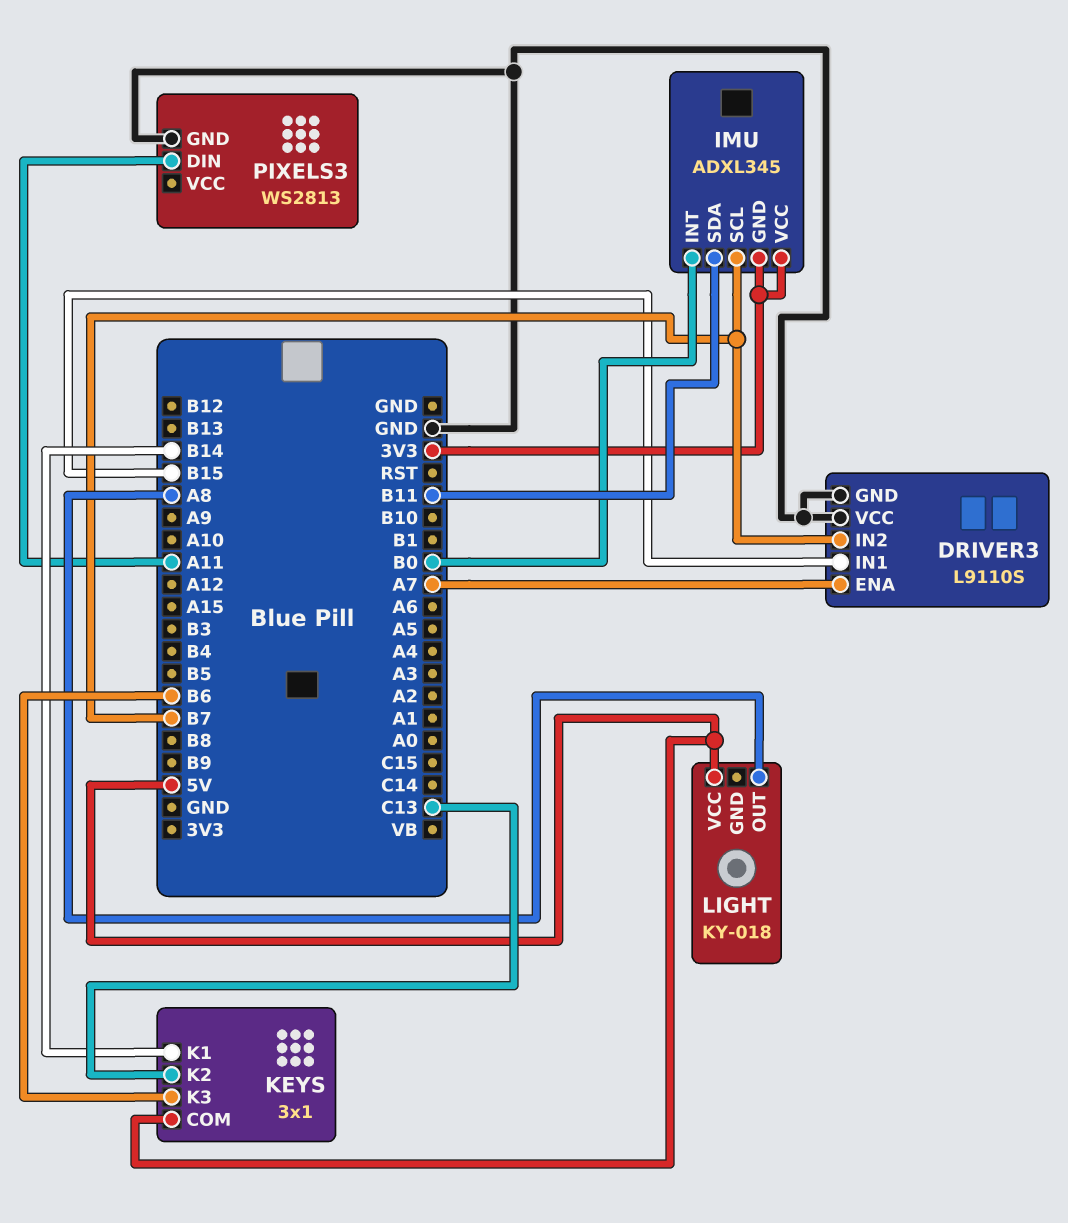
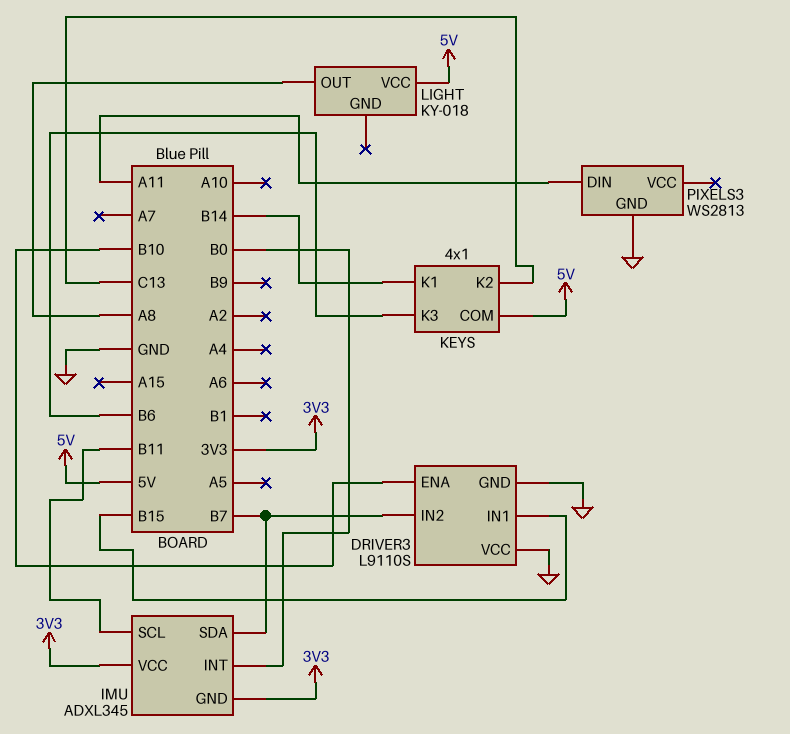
DRIVER3 pin ENA: A7 -> B10
IMU pin SCL: B7 -> B11
IMU pin SDA: B11 -> B7
KEYS: 3x1 -> 4x1

